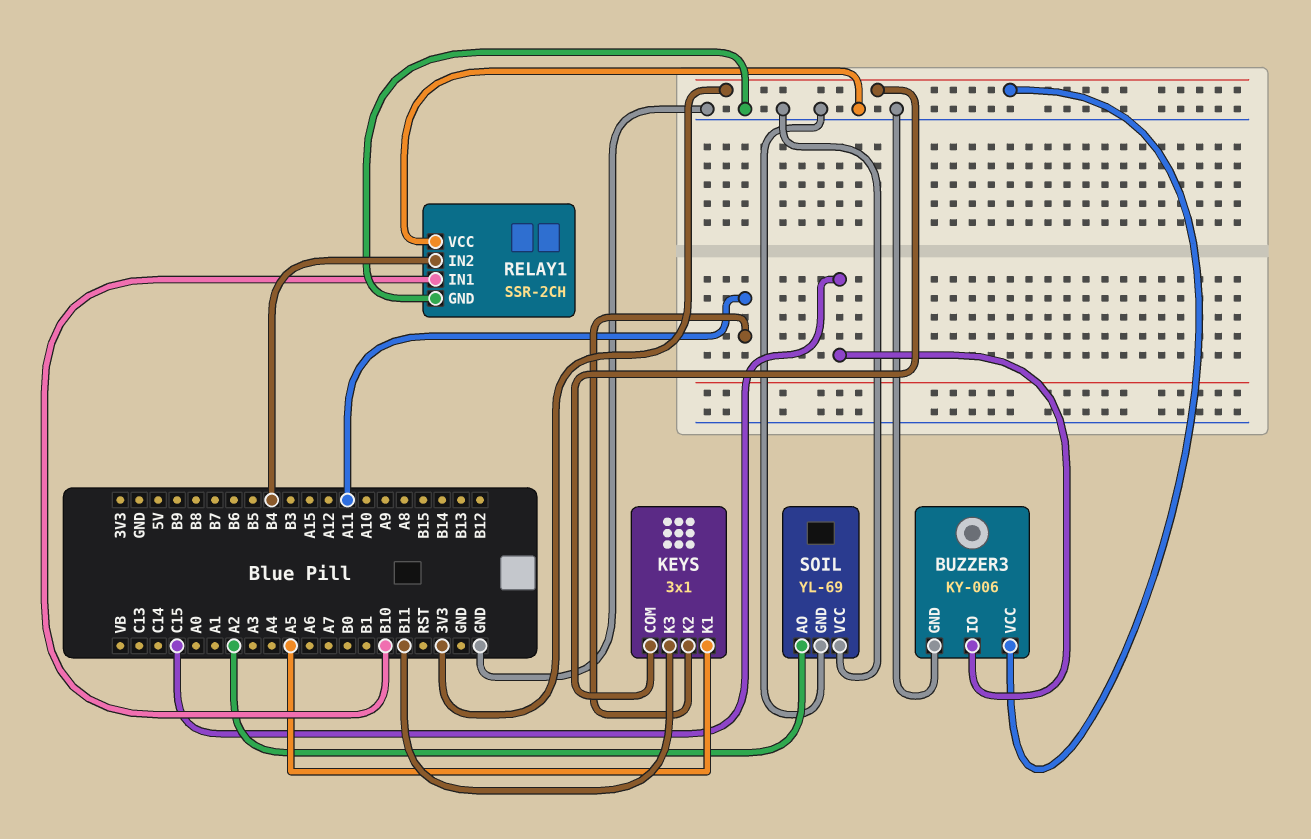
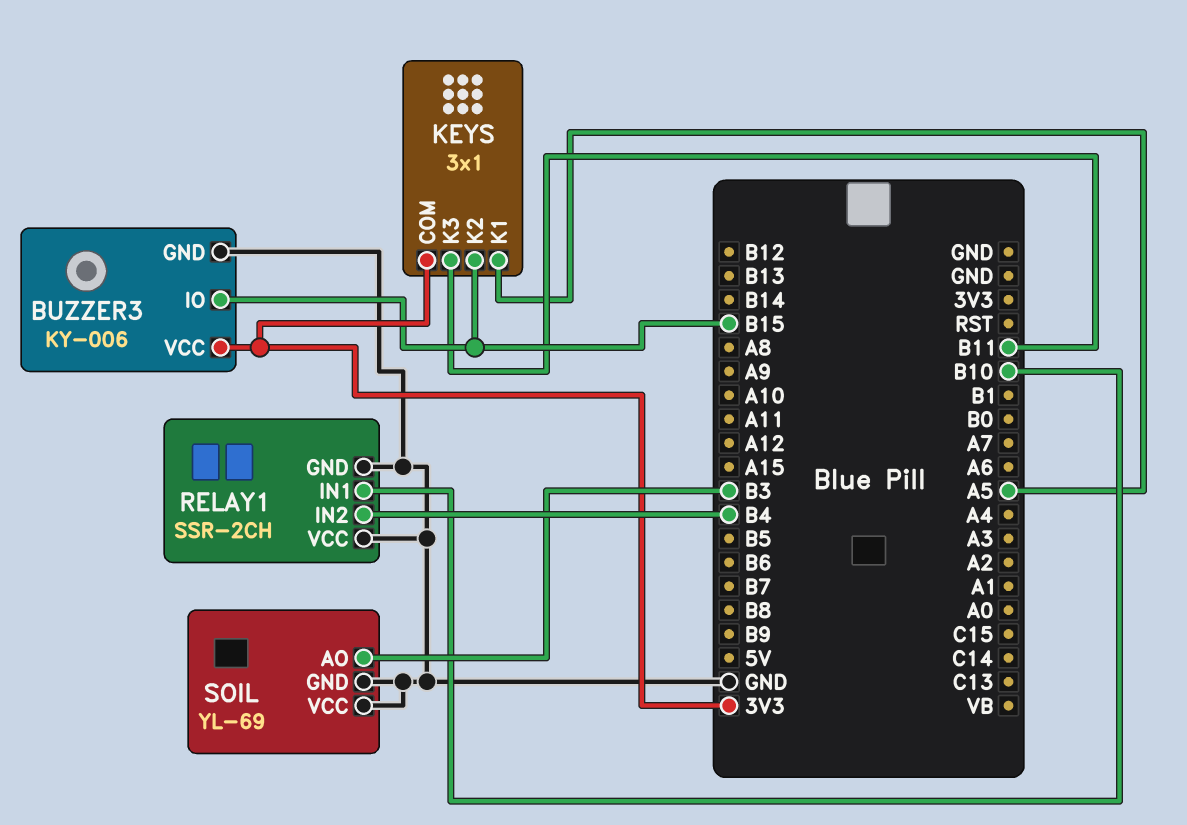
BUZZER3 pin IO: C15 -> B15
KEYS pin K2: A11 -> B15
SOIL pin AO: A2 -> B3

